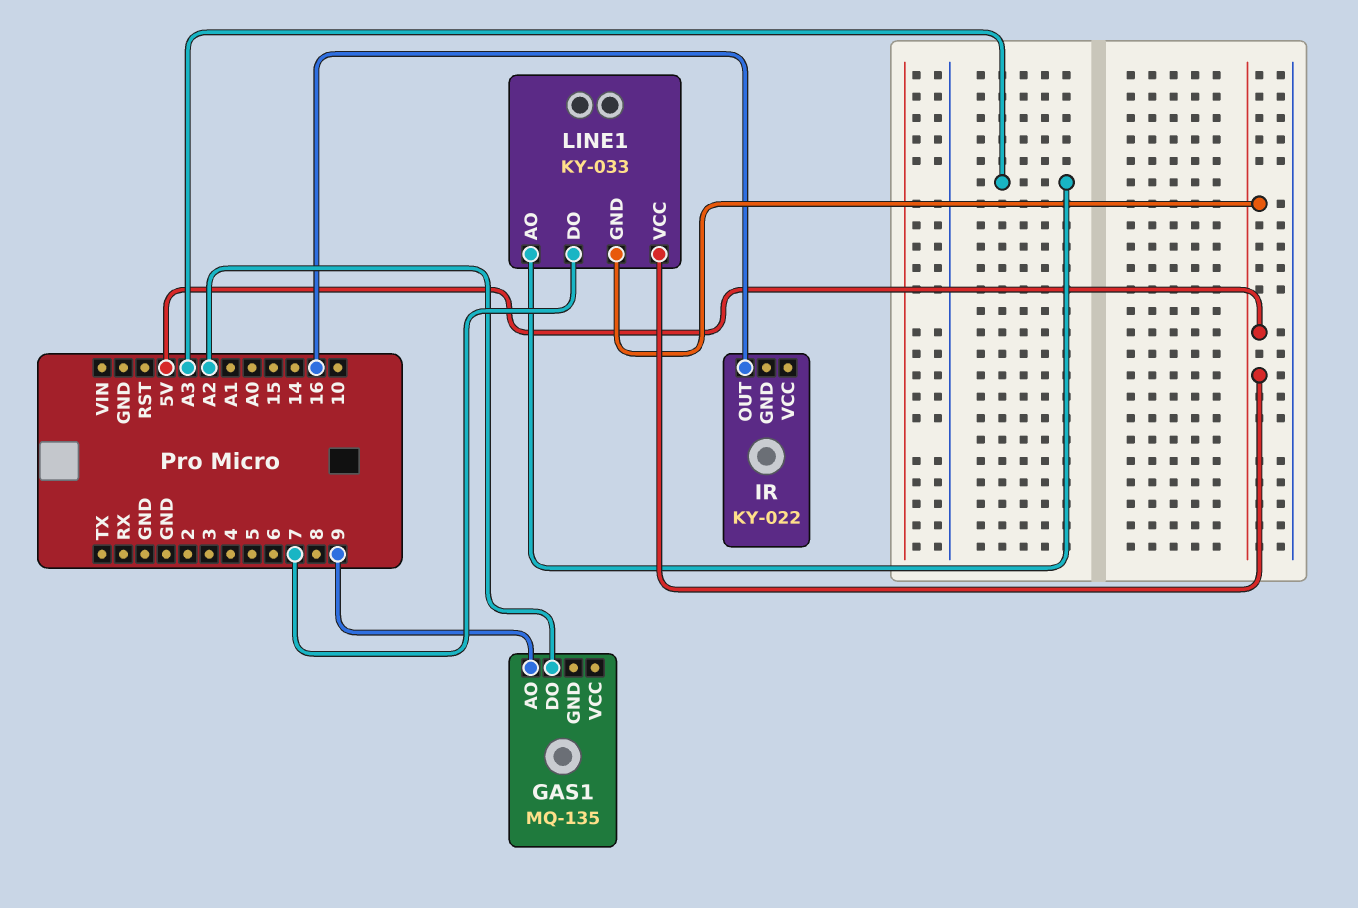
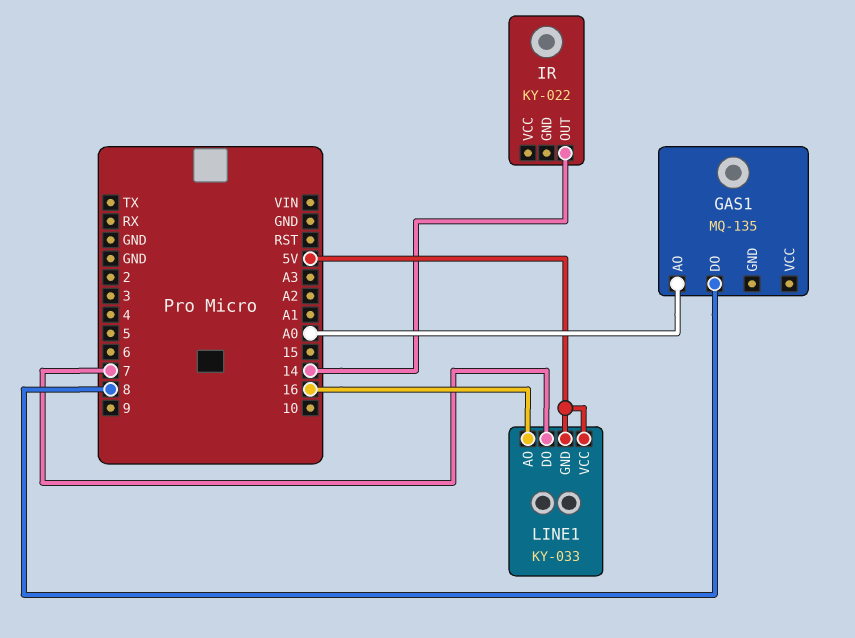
GAS1 pin AO: 9 -> A0
GAS1 pin DO: A2 -> 8
IR pin OUT: 16 -> 14
LINE1 pin AO: A3 -> 16

